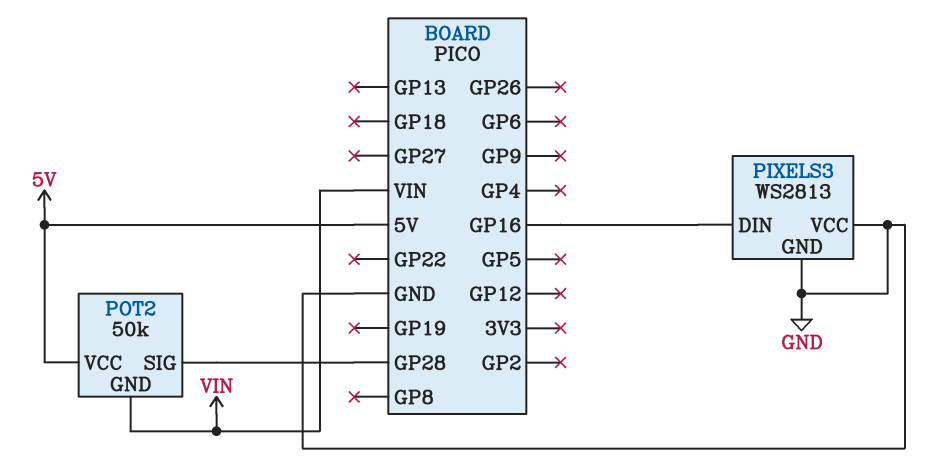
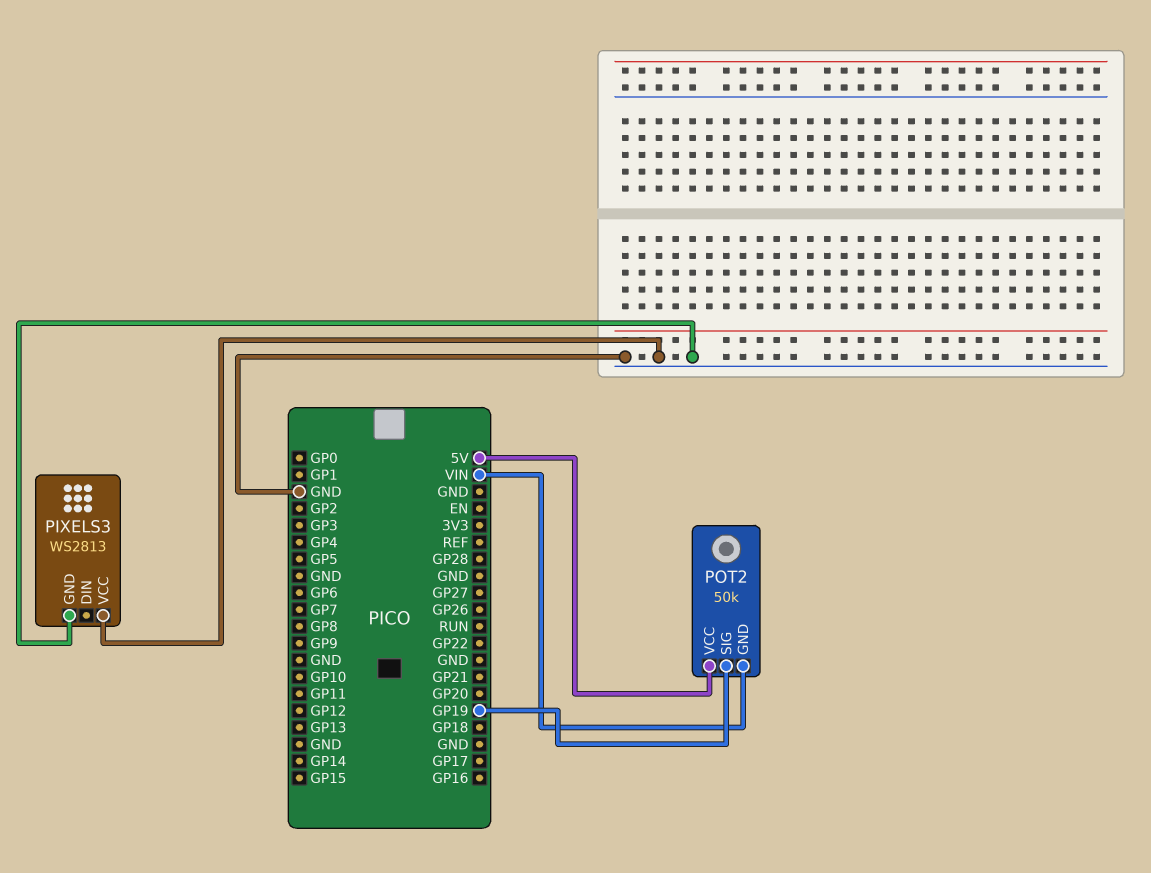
PIXELS3 pin DIN: GP16 -> none
POT2 pin SIG: GP28 -> GP19

